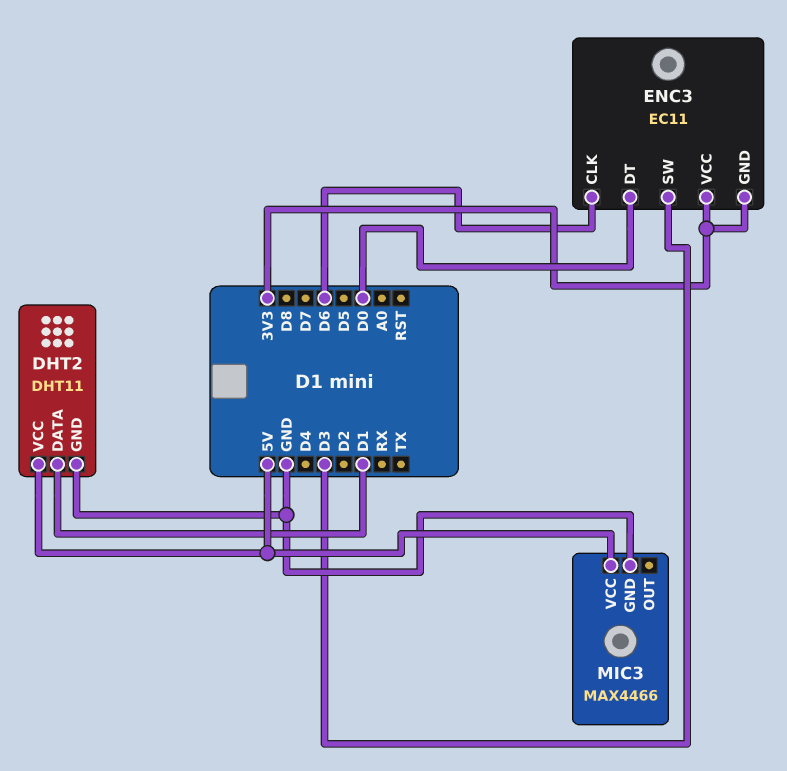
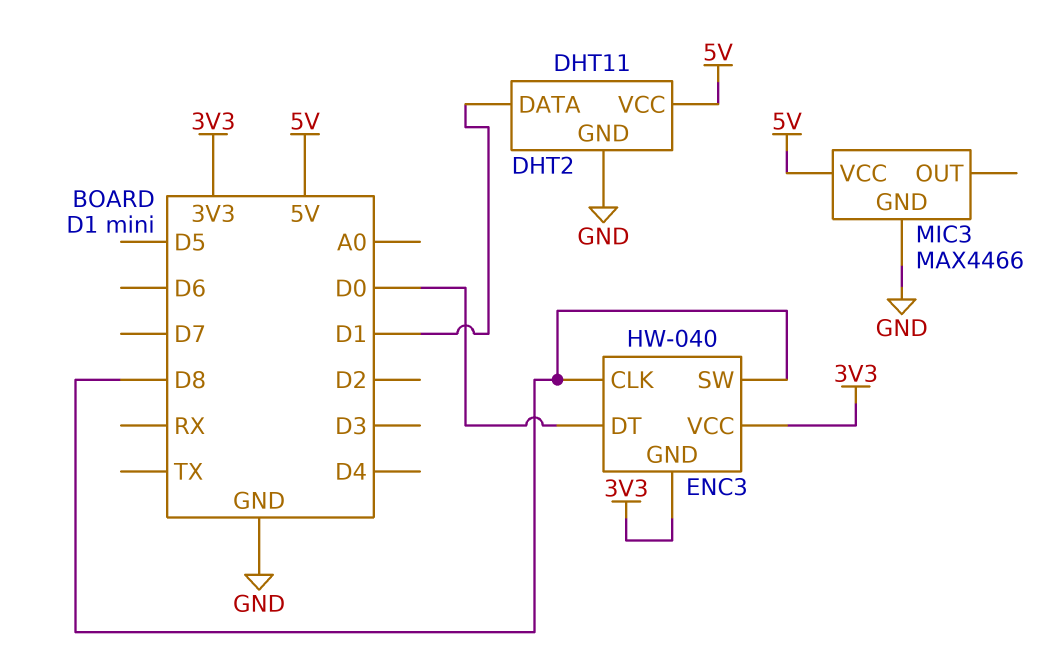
ENC3: EC11 -> HW-040
ENC3 pin CLK: D6 -> D8
ENC3 pin SW: D3 -> D8

